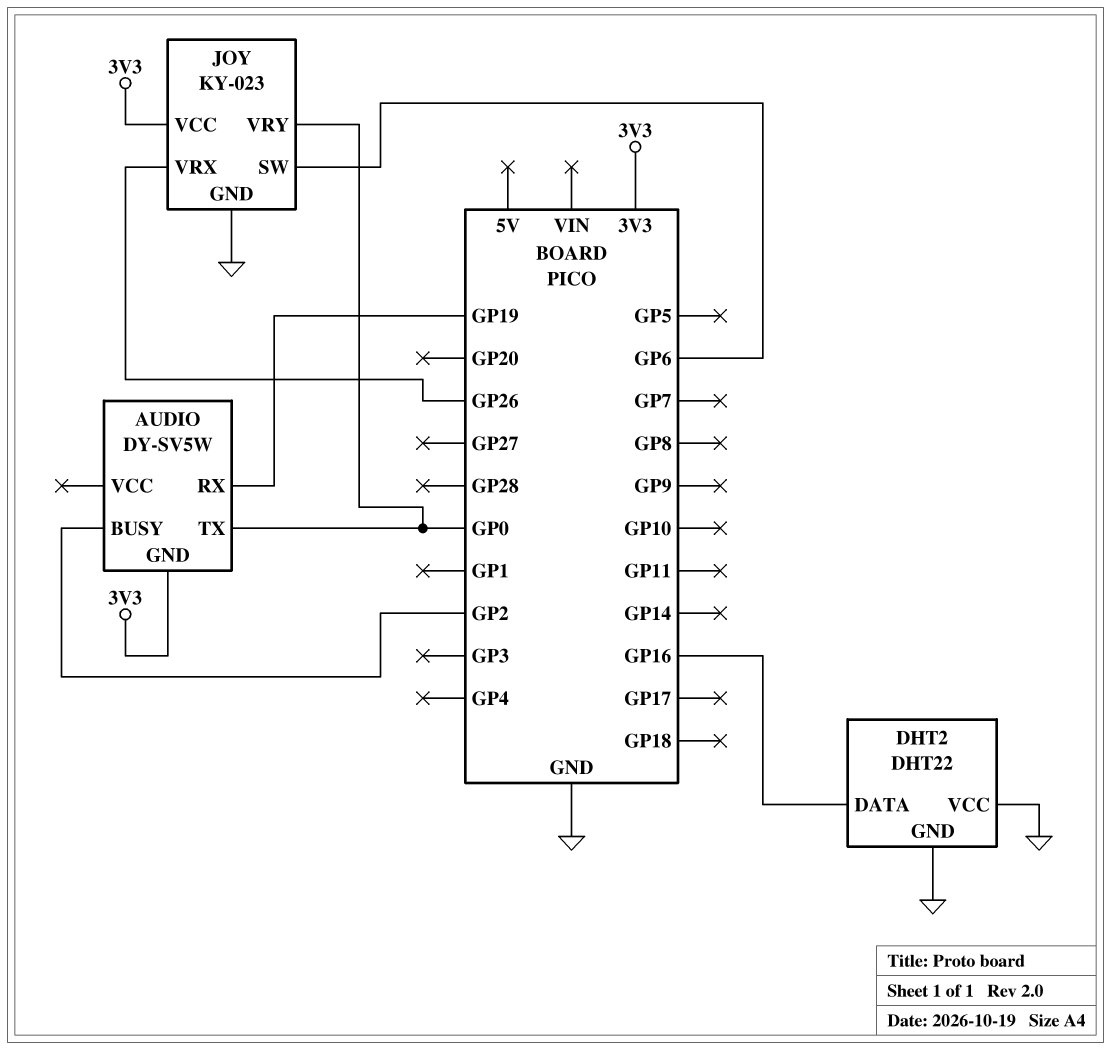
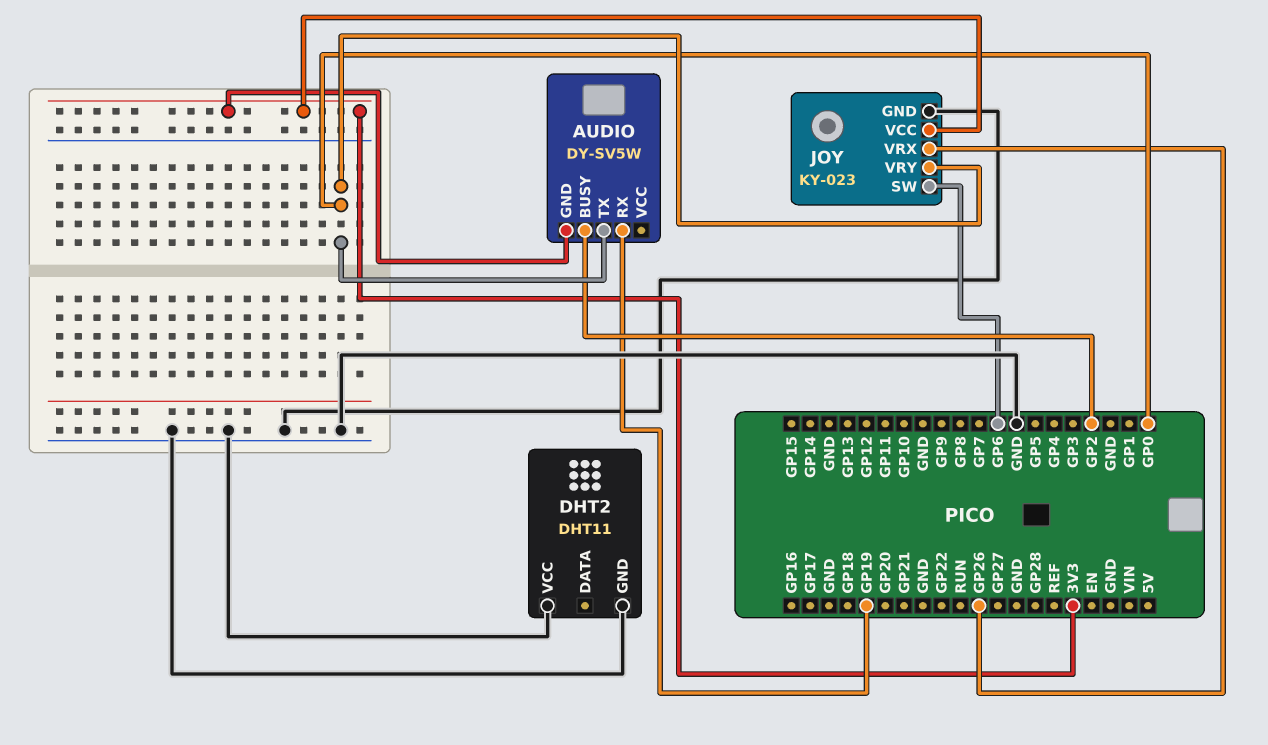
DHT2: DHT22 -> DHT11
DHT2 pin DATA: GP16 -> none

